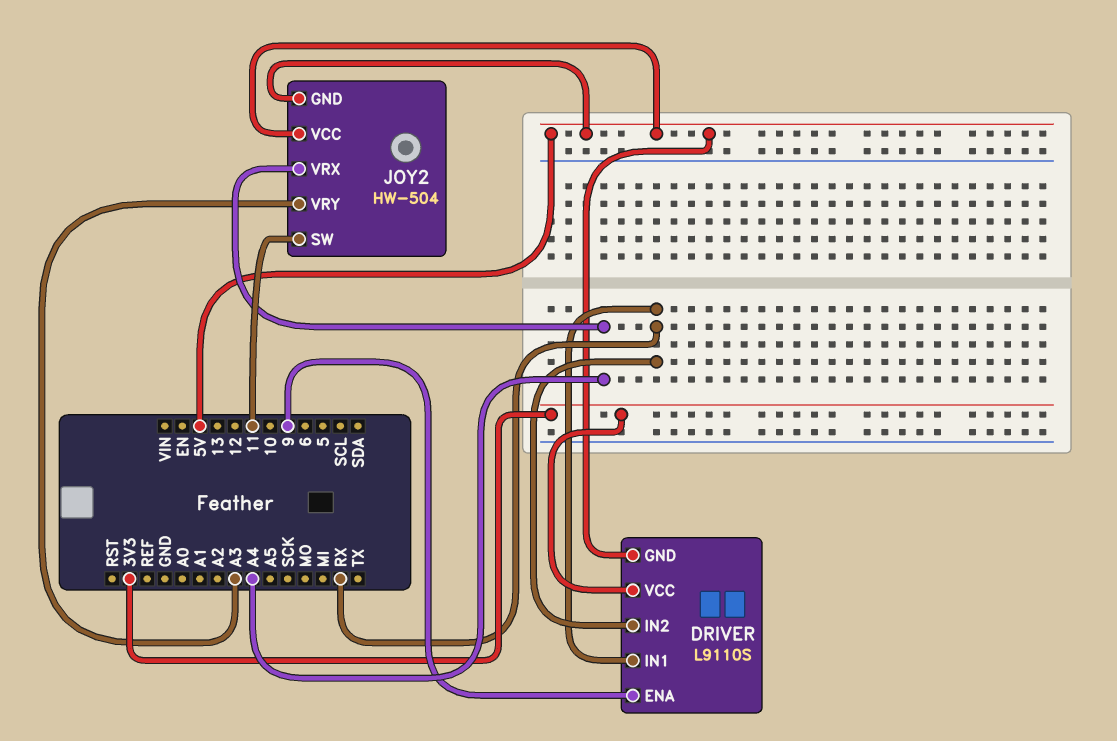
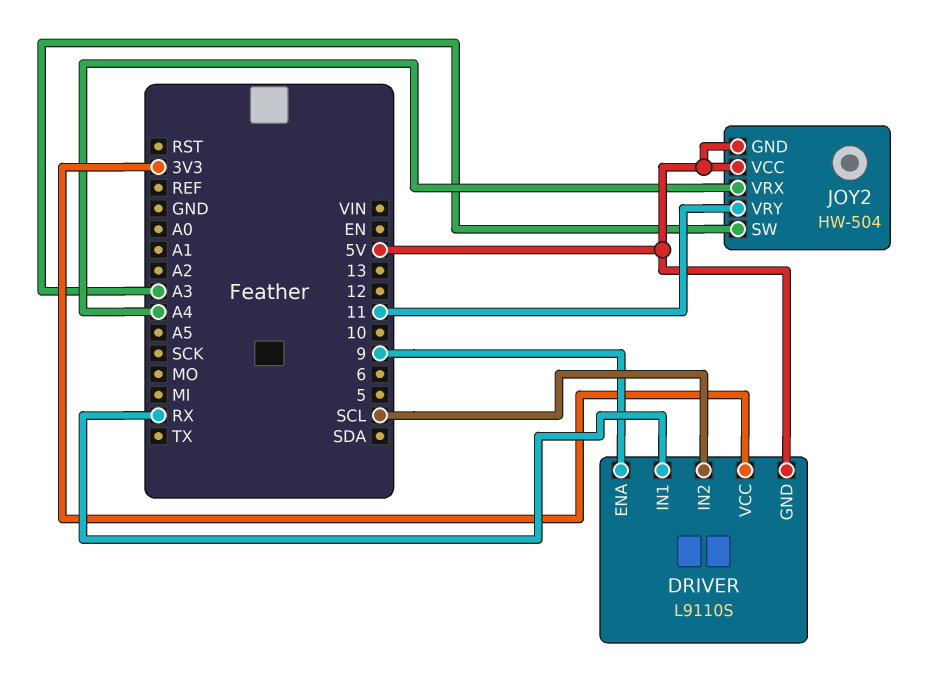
DRIVER pin IN2: RX -> SCL
JOY2 pin SW: 11 -> A3
JOY2 pin VRY: A3 -> 11

